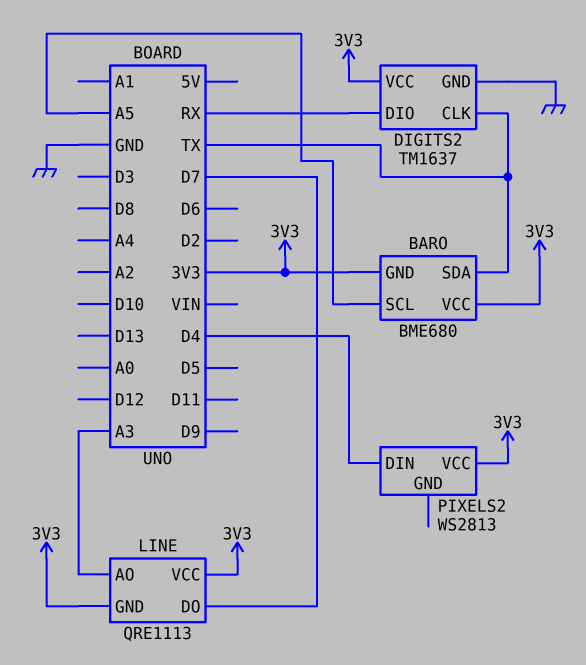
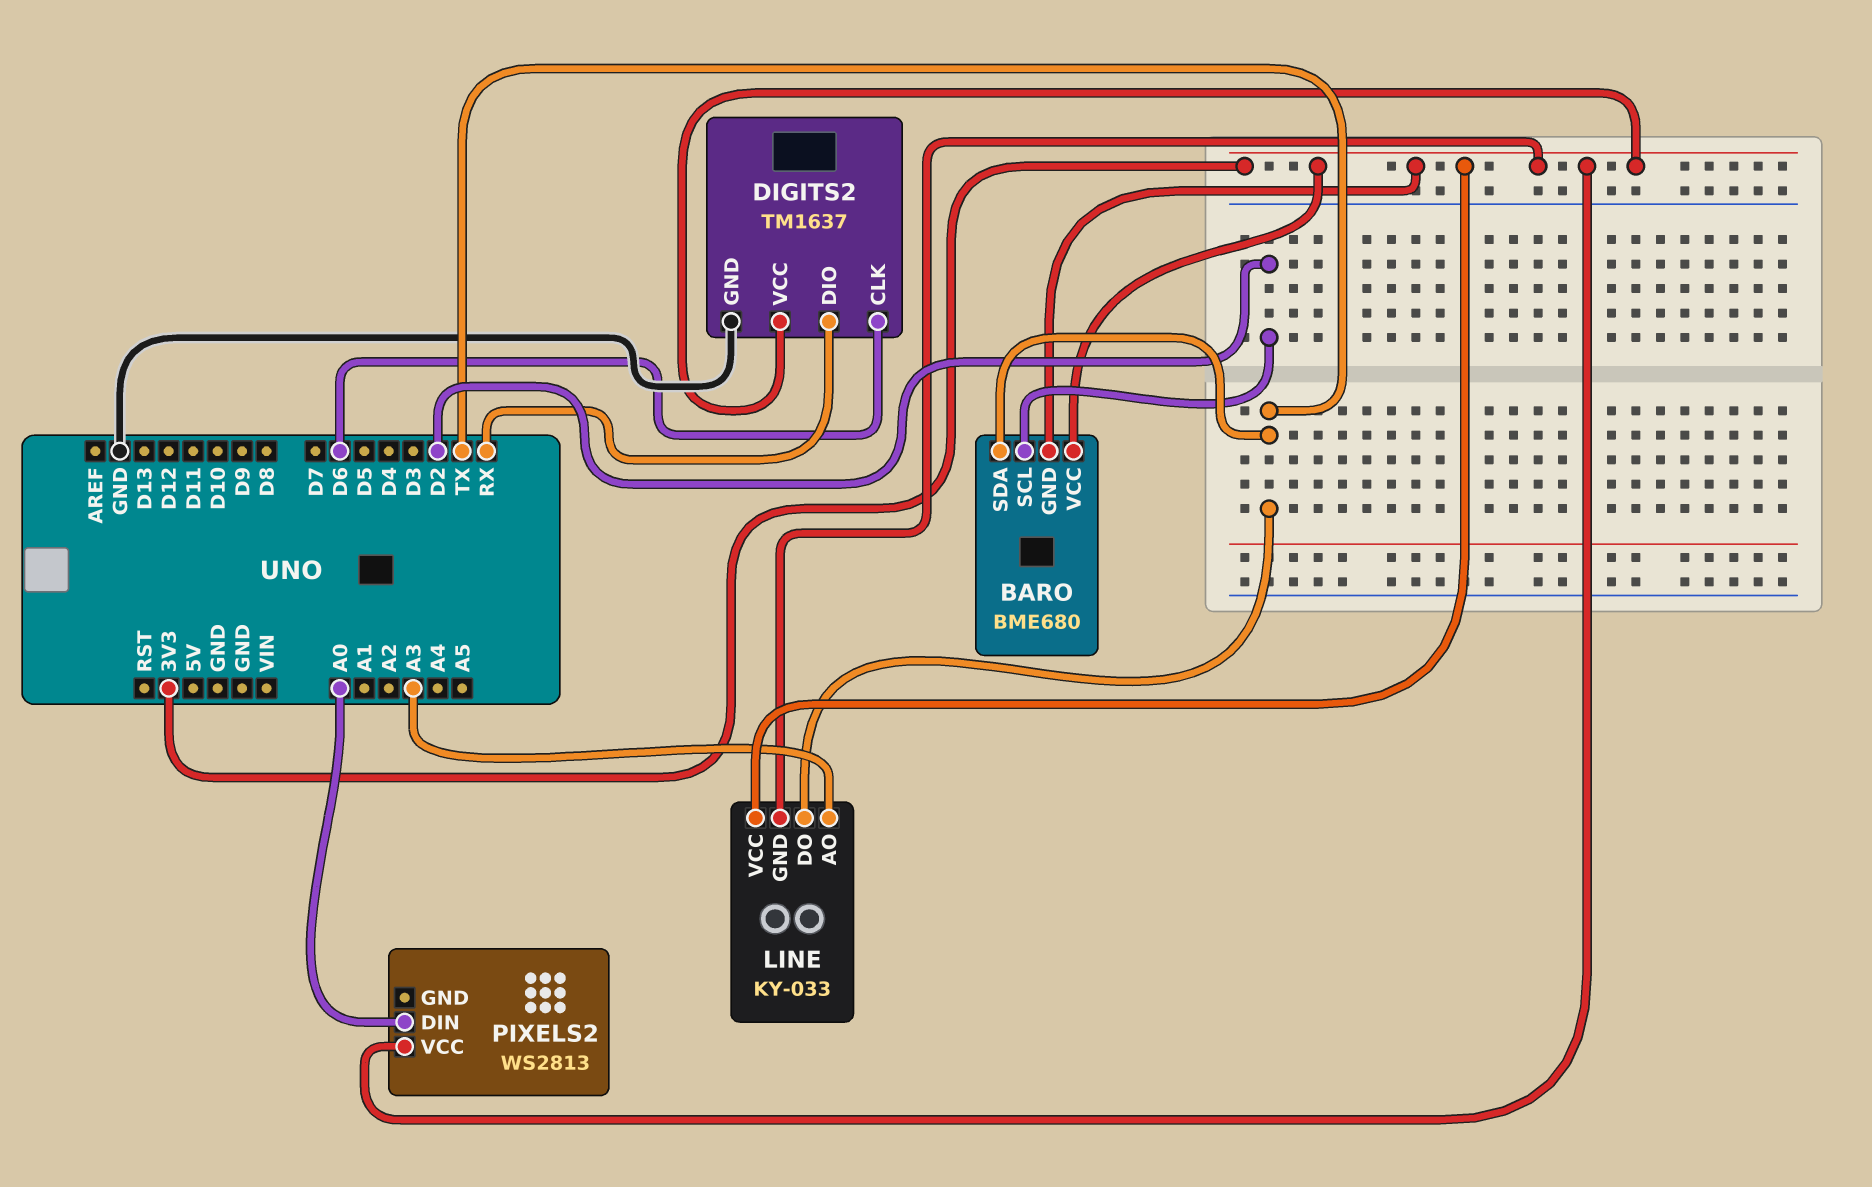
BARO pin SCL: A5 -> D2
DIGITS2 pin CLK: TX -> D6
LINE: QRE1113 -> KY-033
LINE pin DO: D7 -> TX
PIXELS2 pin DIN: D4 -> A0

